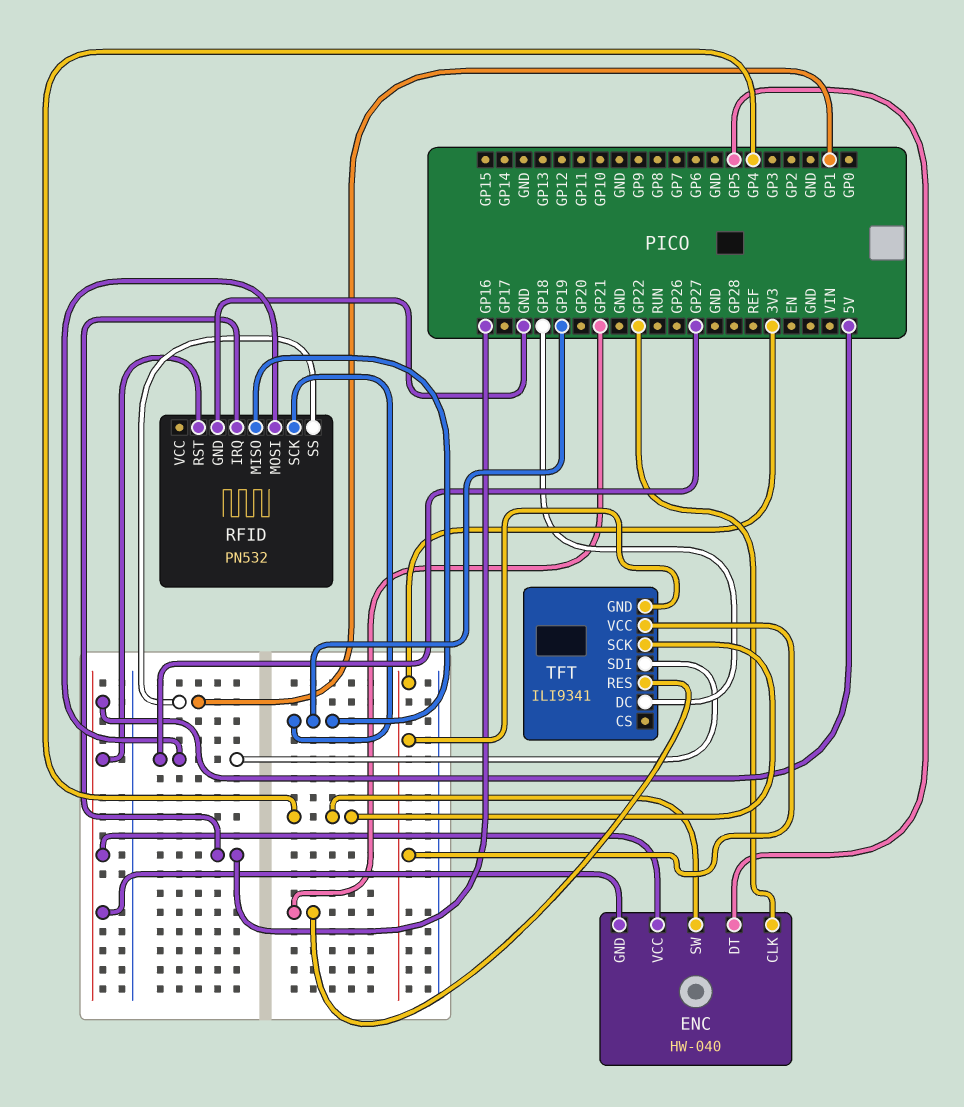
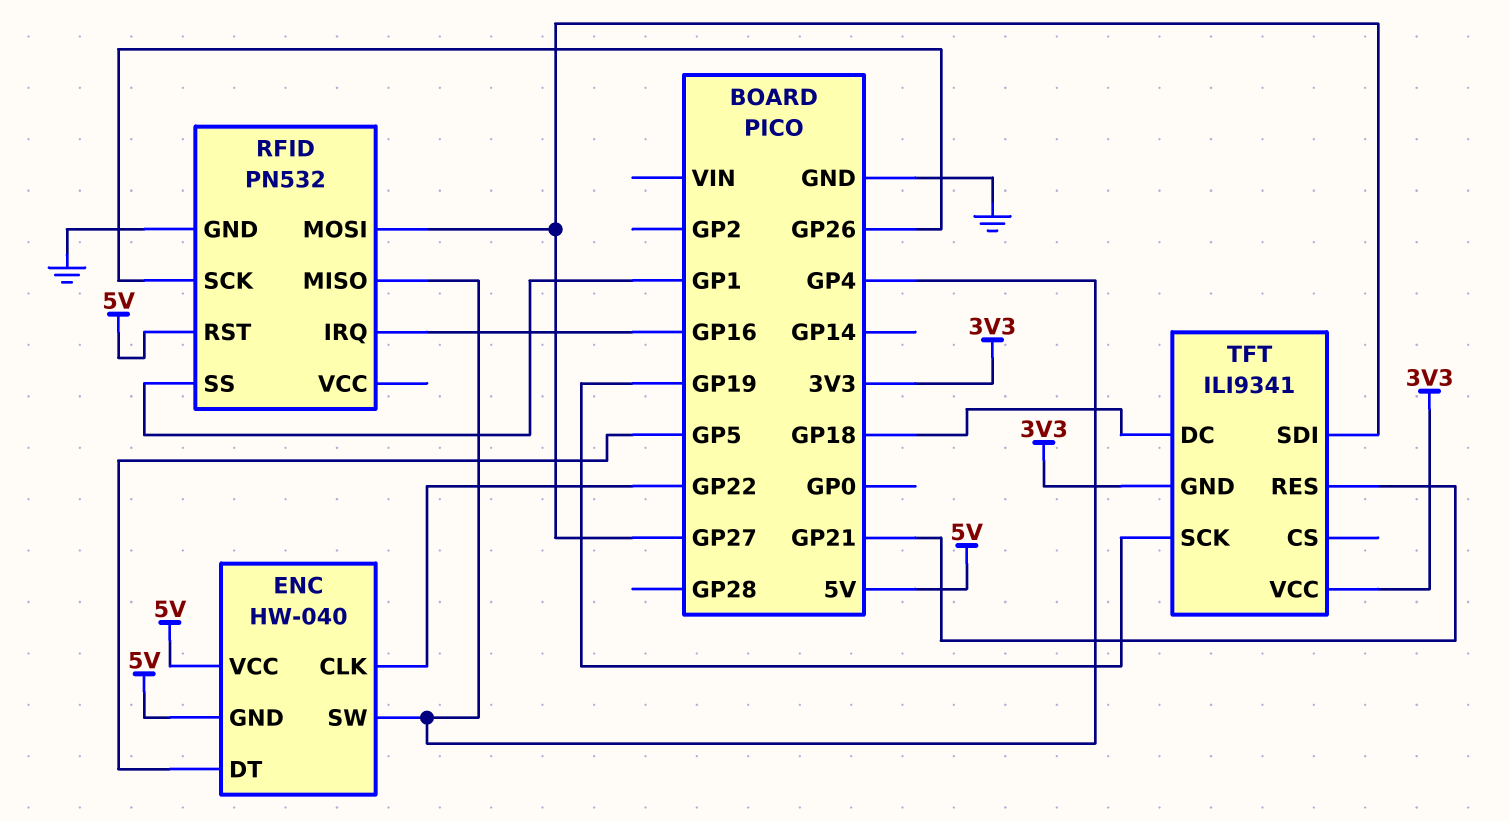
RFID pin MISO: GP19 -> GP4
RFID pin SCK: GP19 -> GP26
TFT pin SCK: GP4 -> GP19

